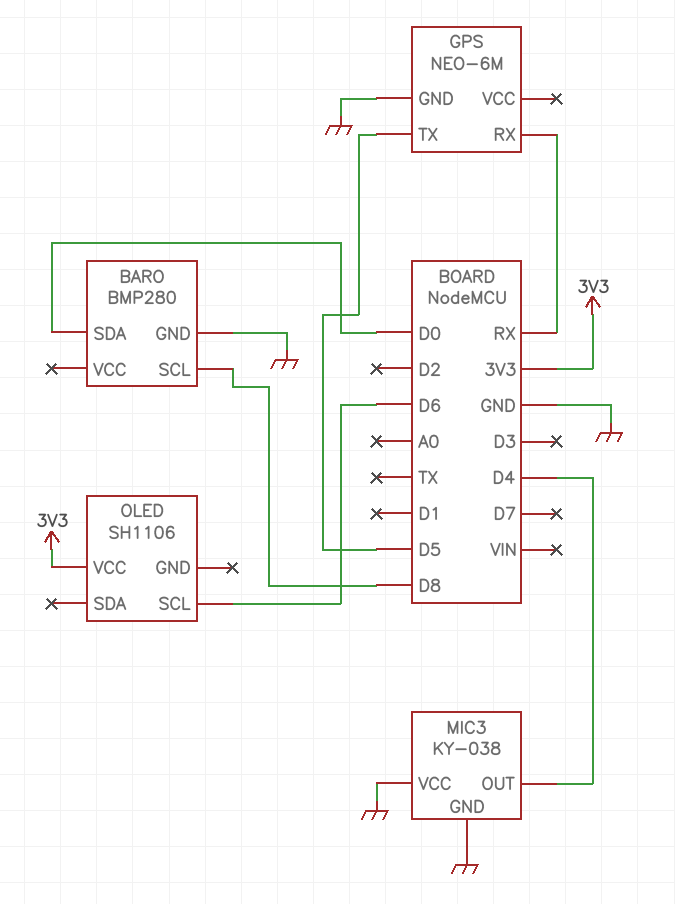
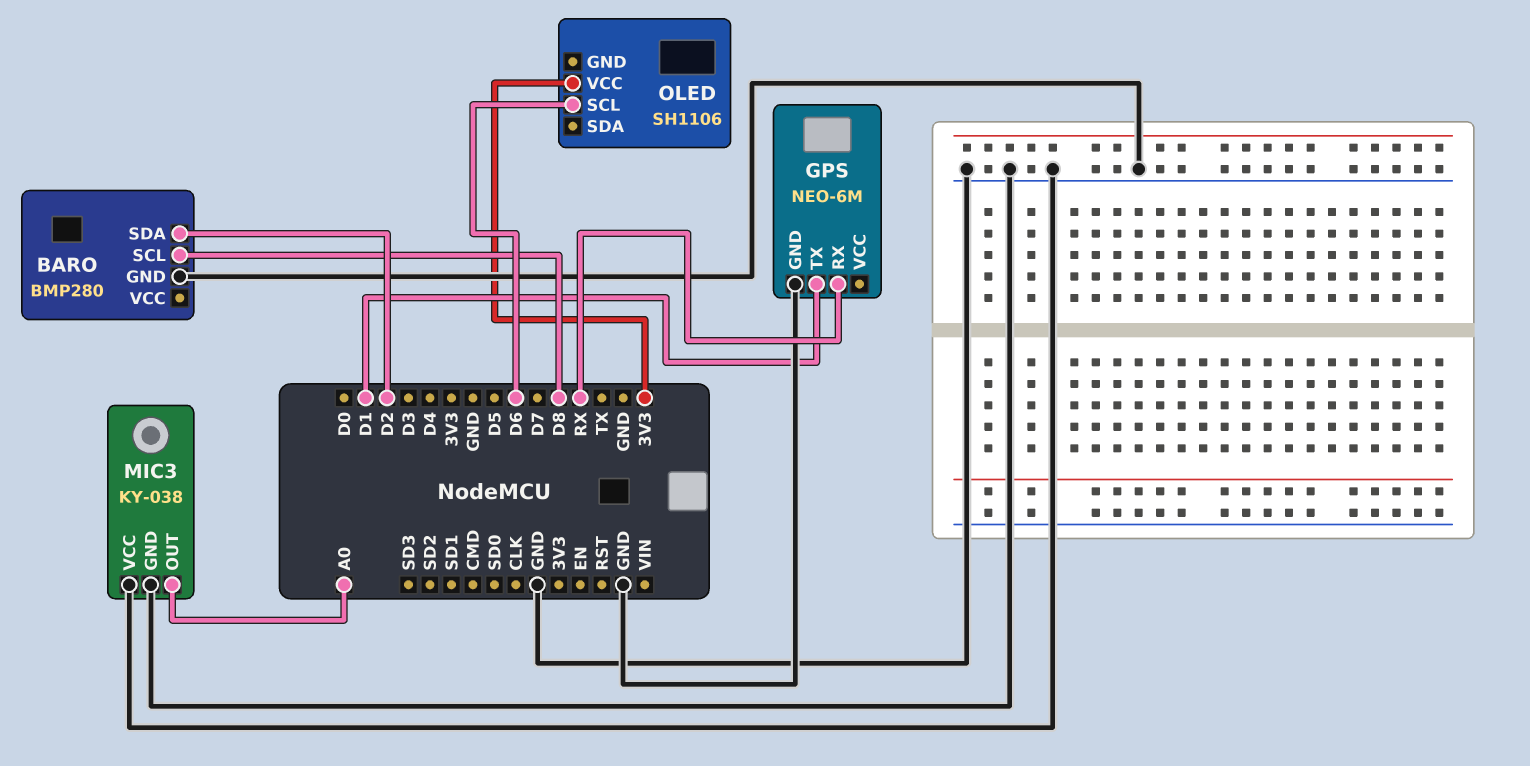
BARO pin SDA: D0 -> D2
GPS pin TX: D5 -> D1
MIC3 pin OUT: D4 -> A0

